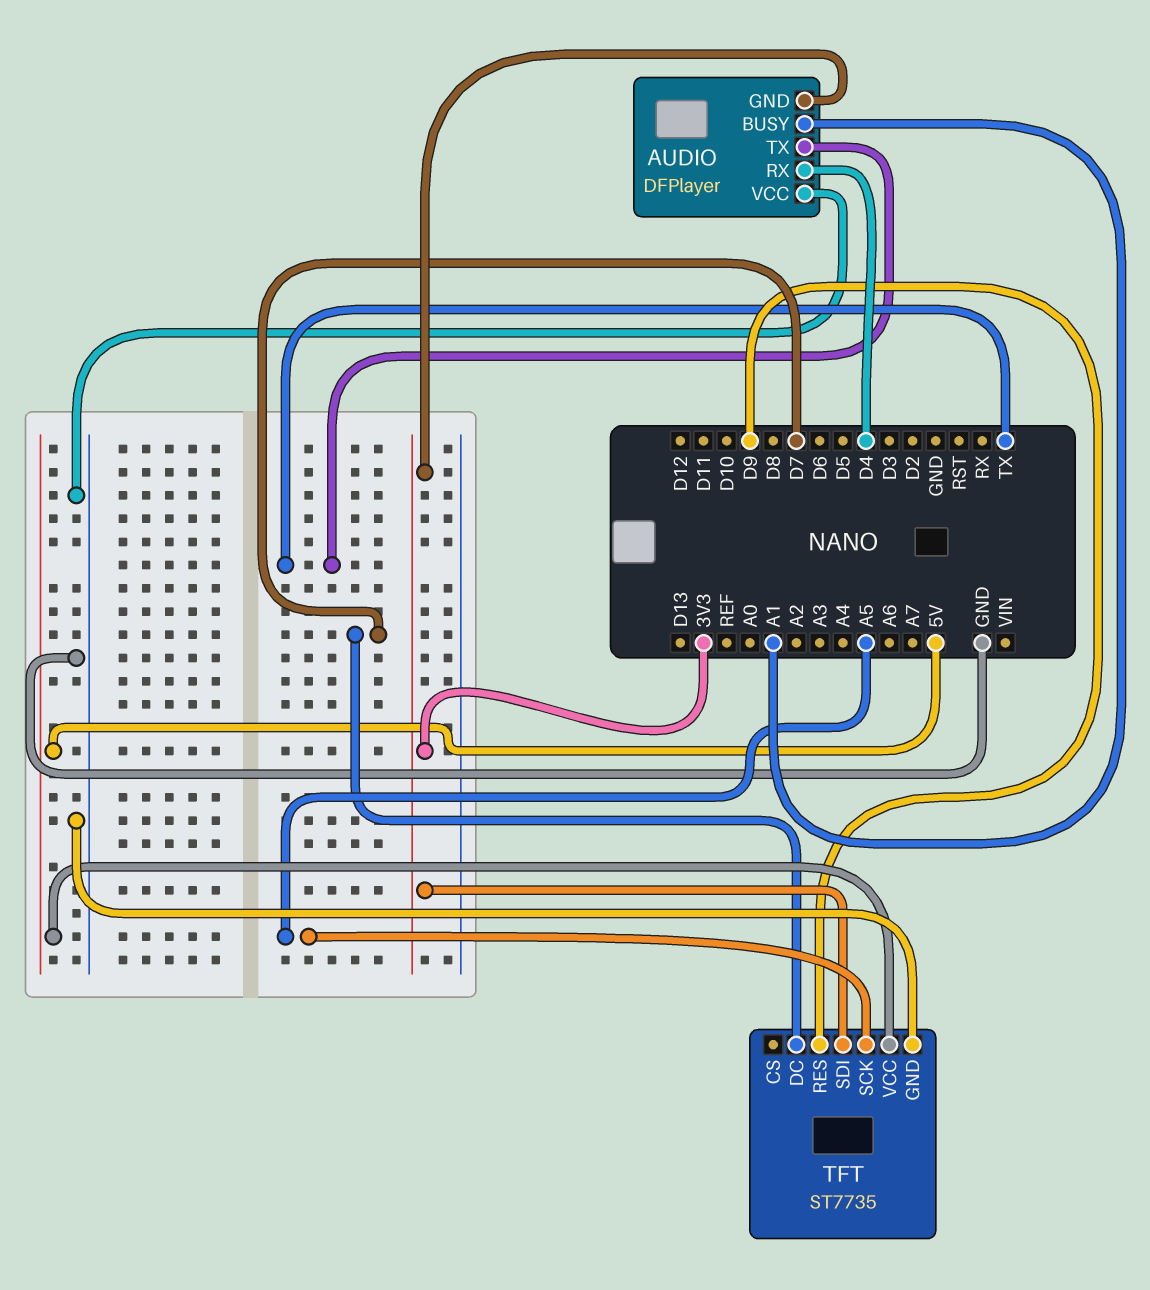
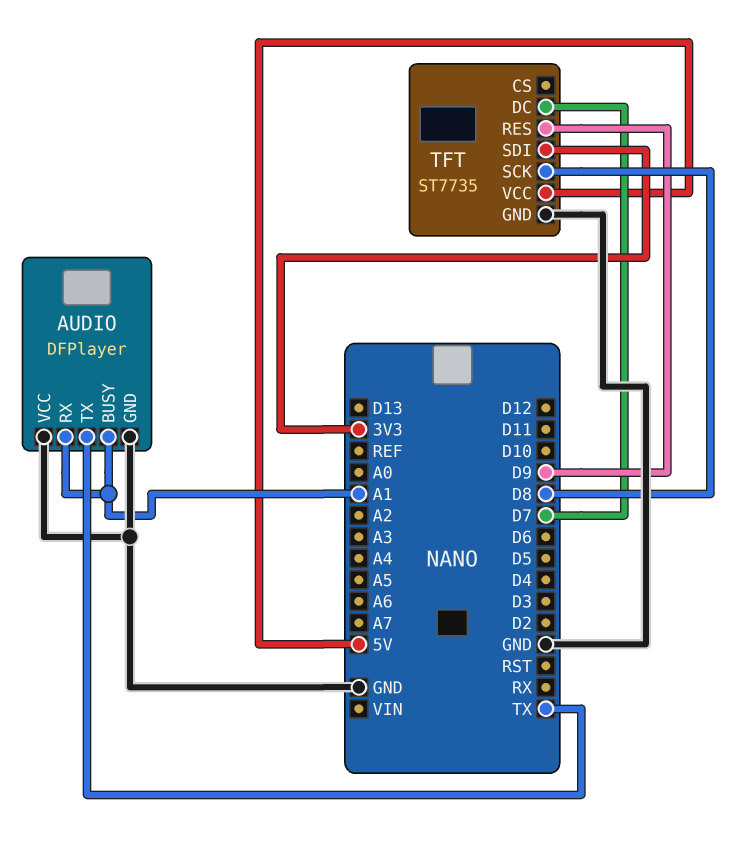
AUDIO pin GND: 3V3 -> GND
AUDIO pin RX: D4 -> A1
TFT pin SCK: A5 -> D8

